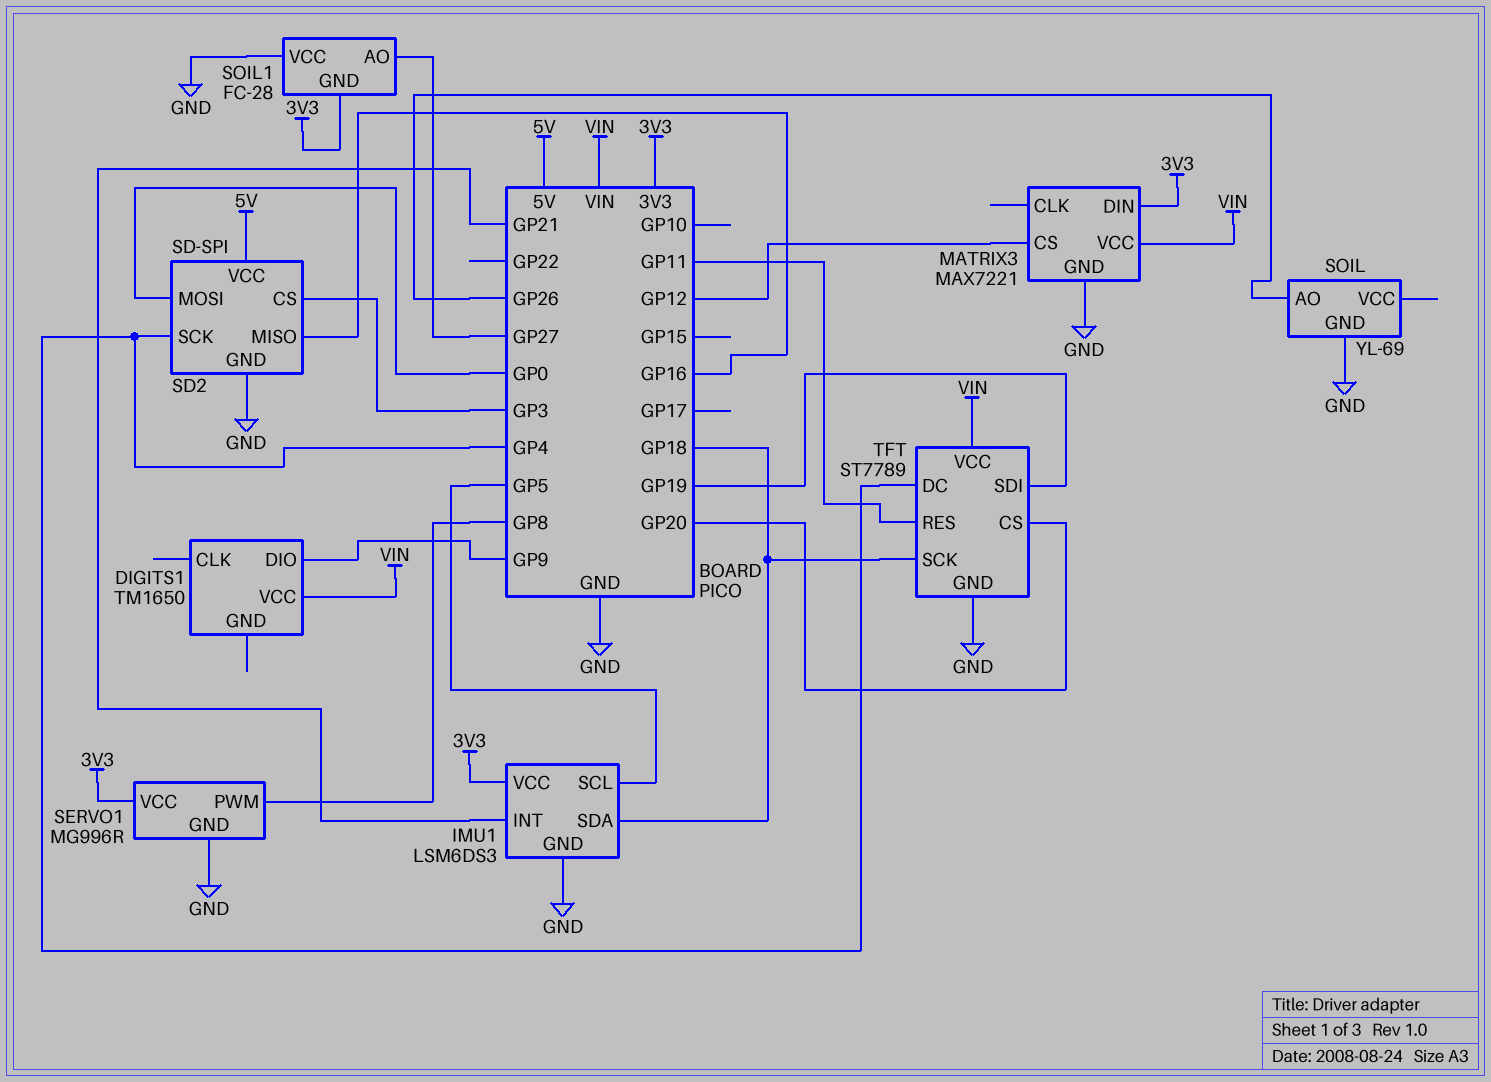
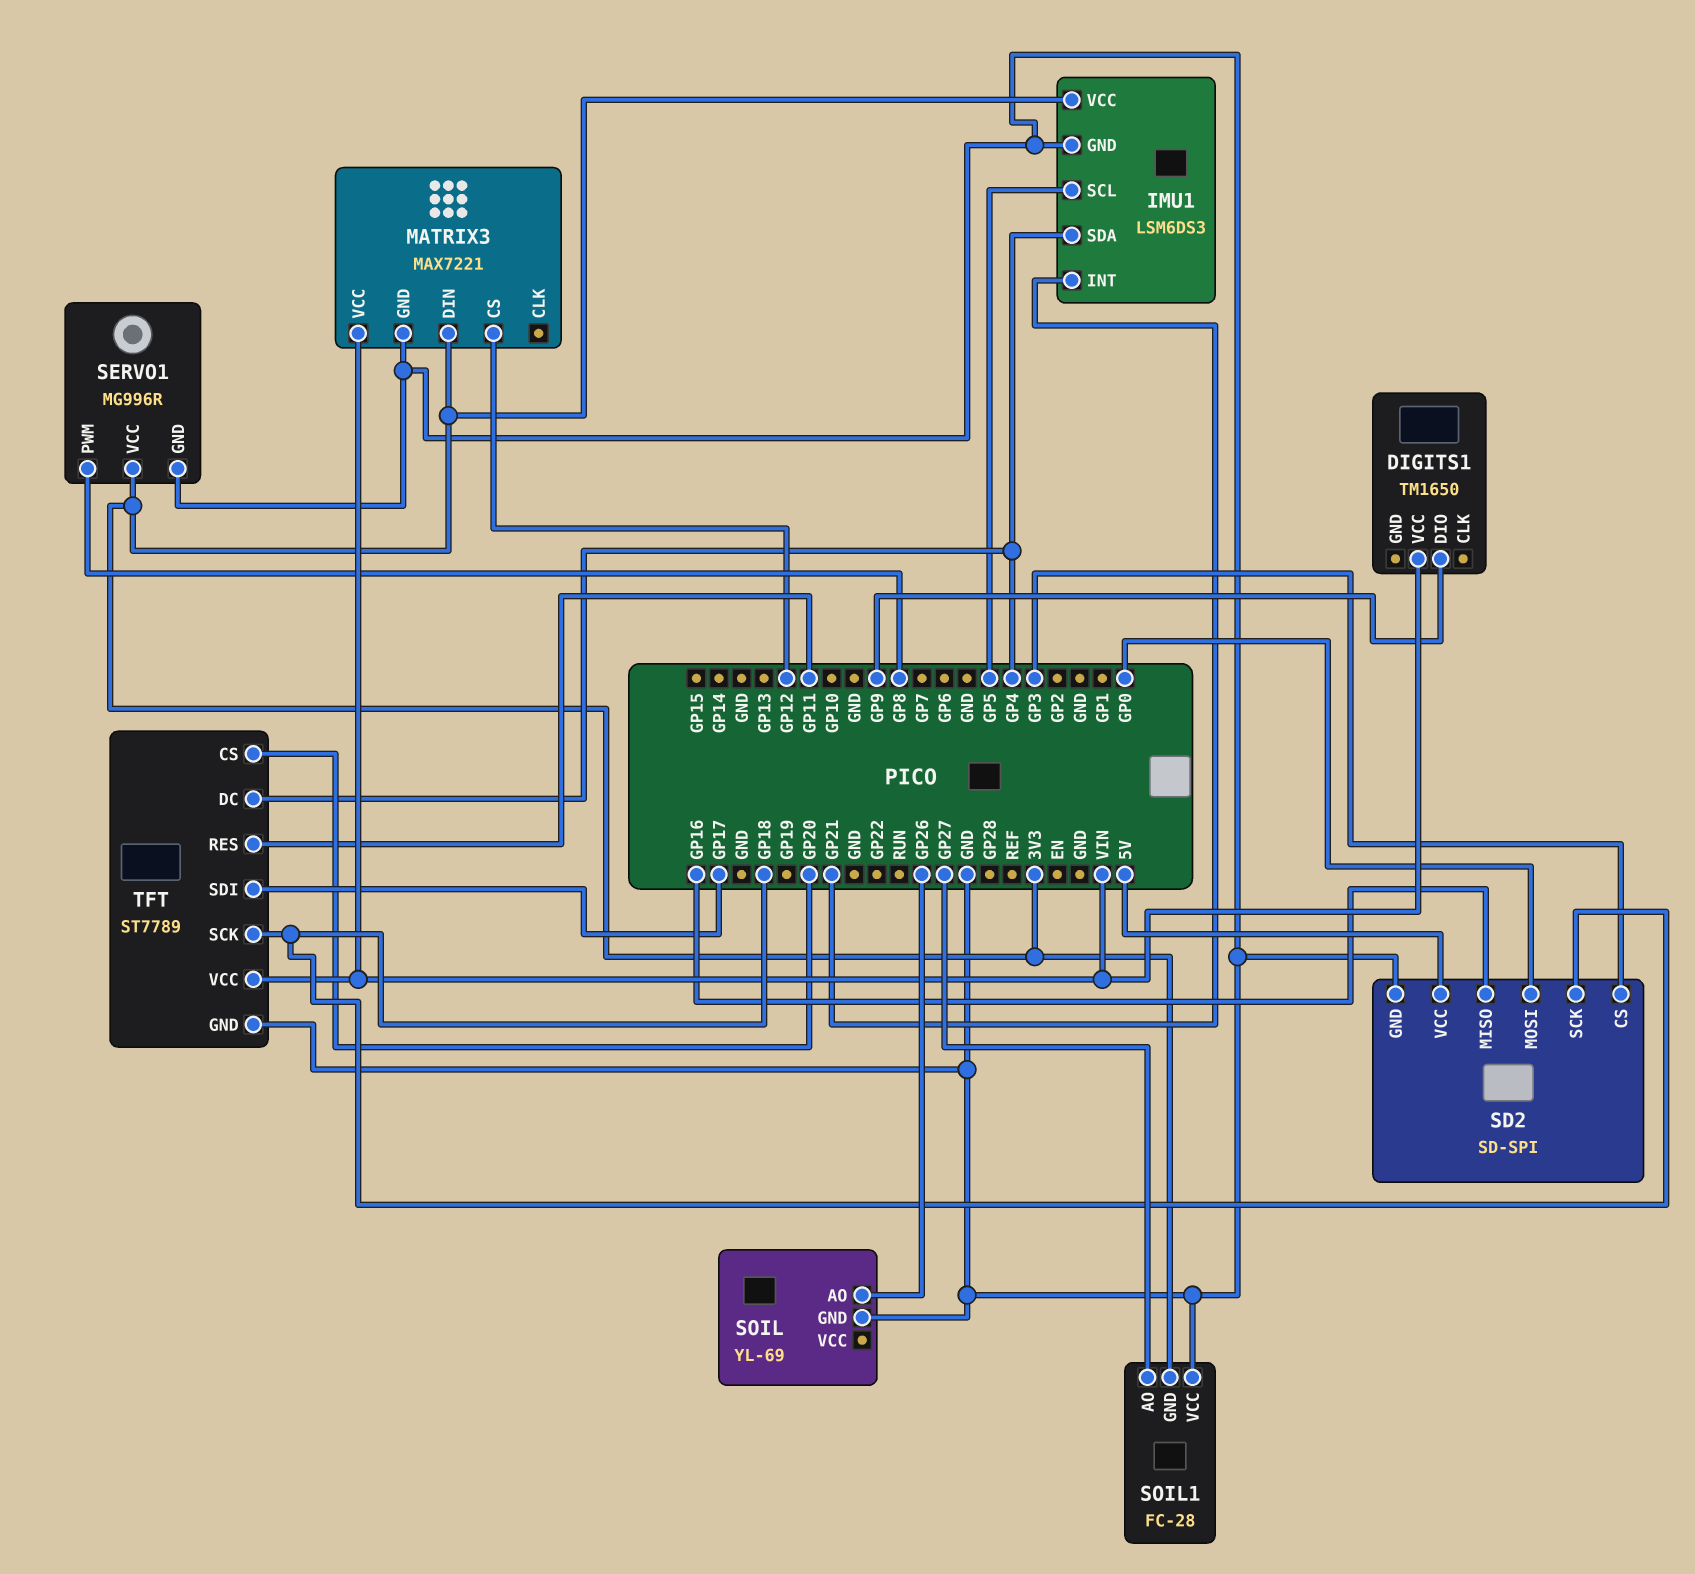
IMU1 pin SDA: GP18 -> GP4
SD2 pin SCK: GP4 -> GP18
TFT pin SDI: GP19 -> GP17

